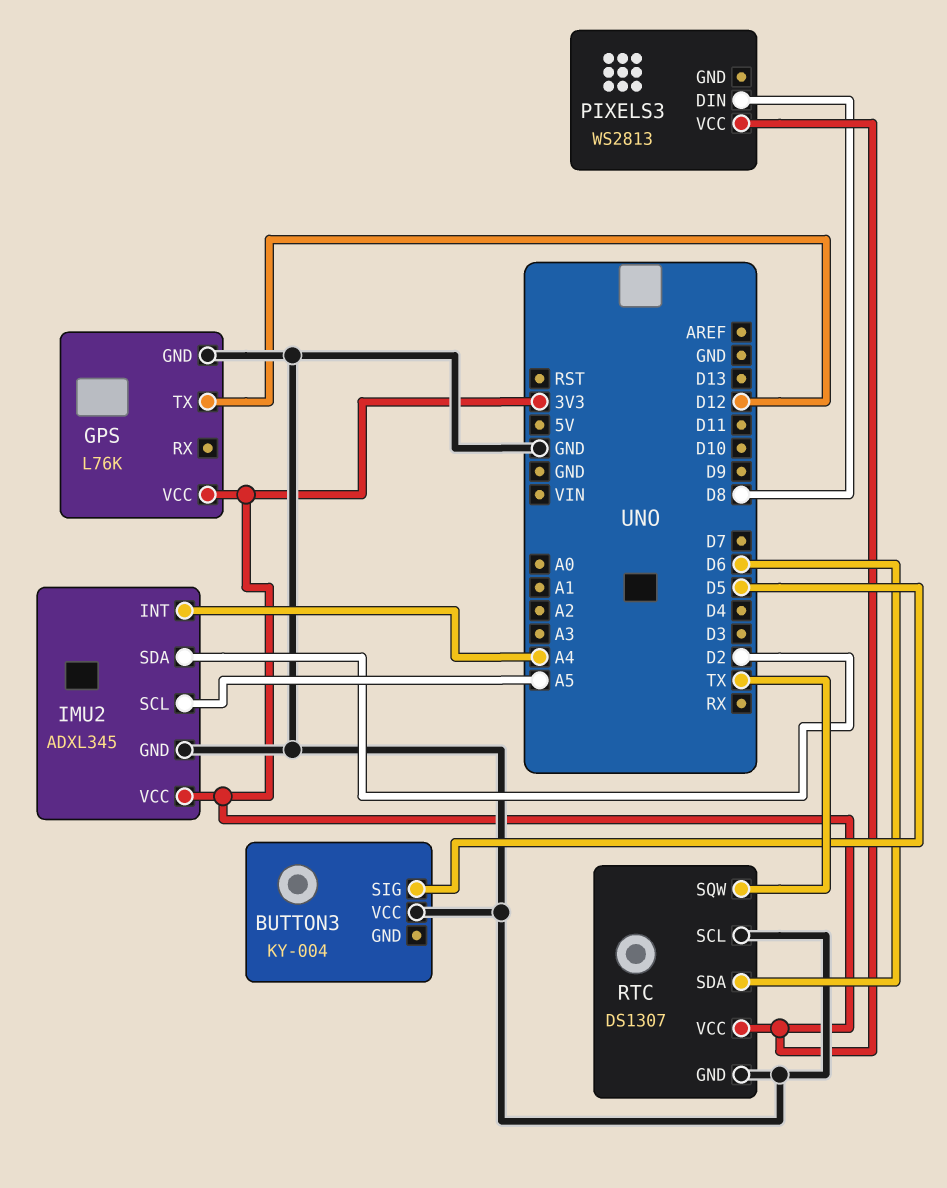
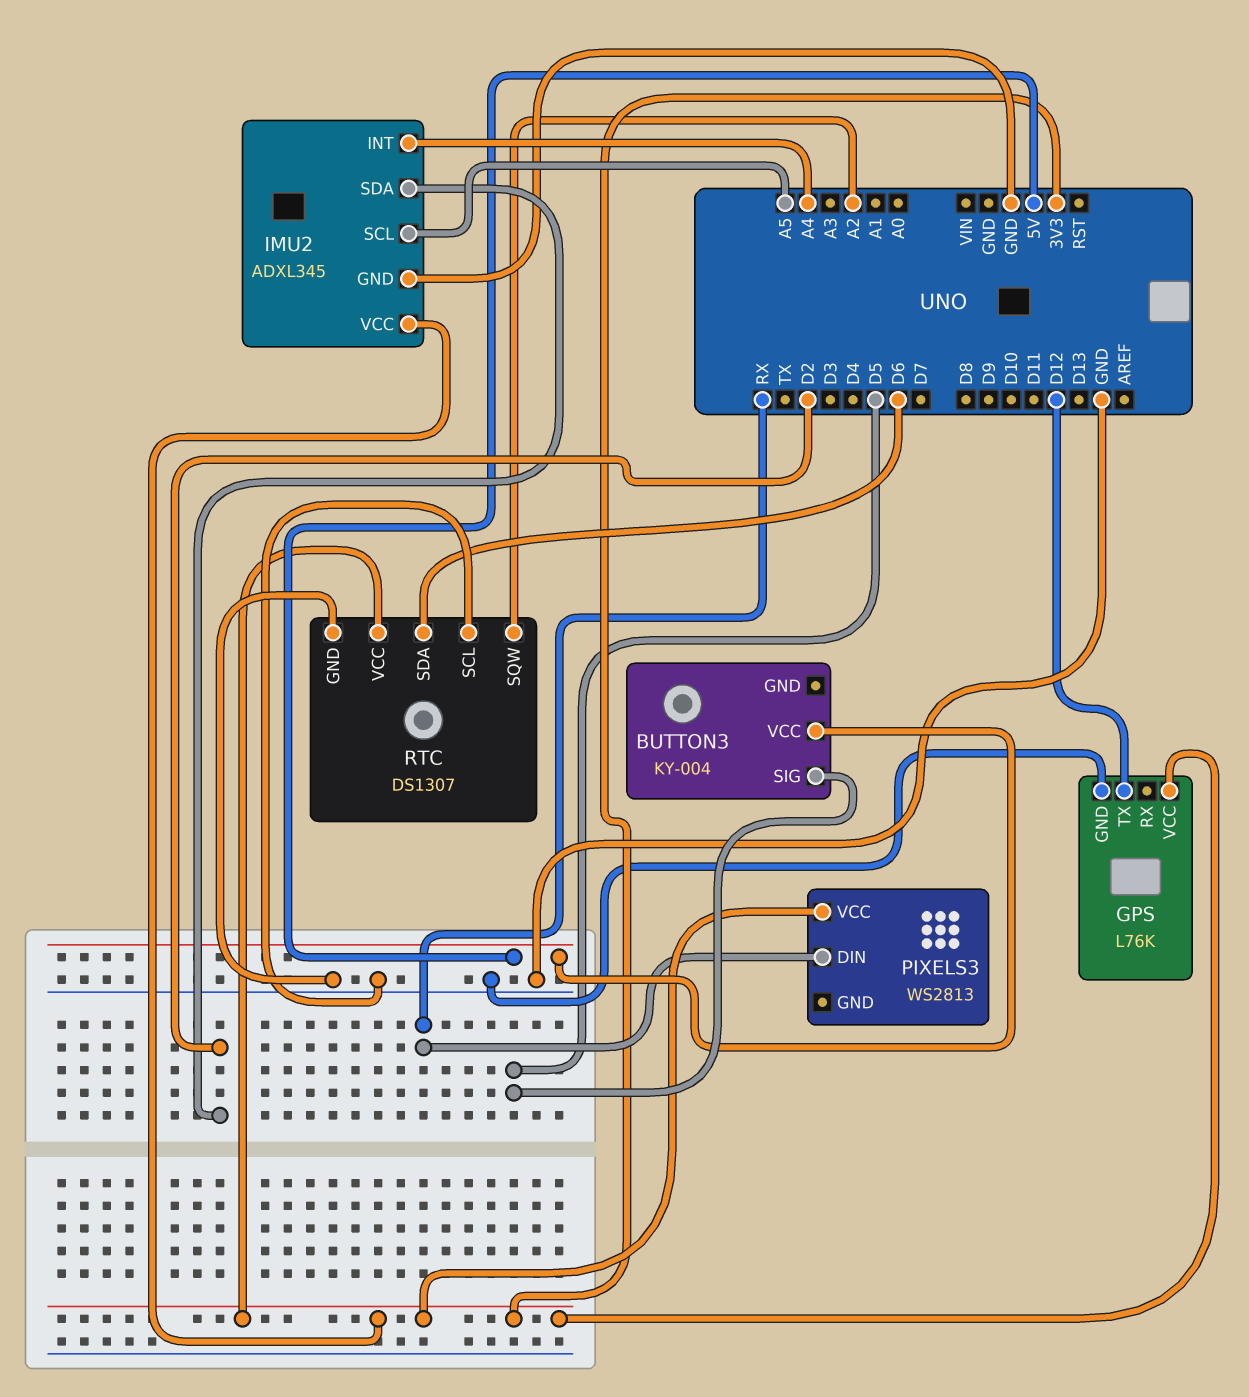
BUTTON3 pin VCC: GND -> 5V
PIXELS3 pin DIN: D8 -> RX
RTC pin SQW: TX -> A2

